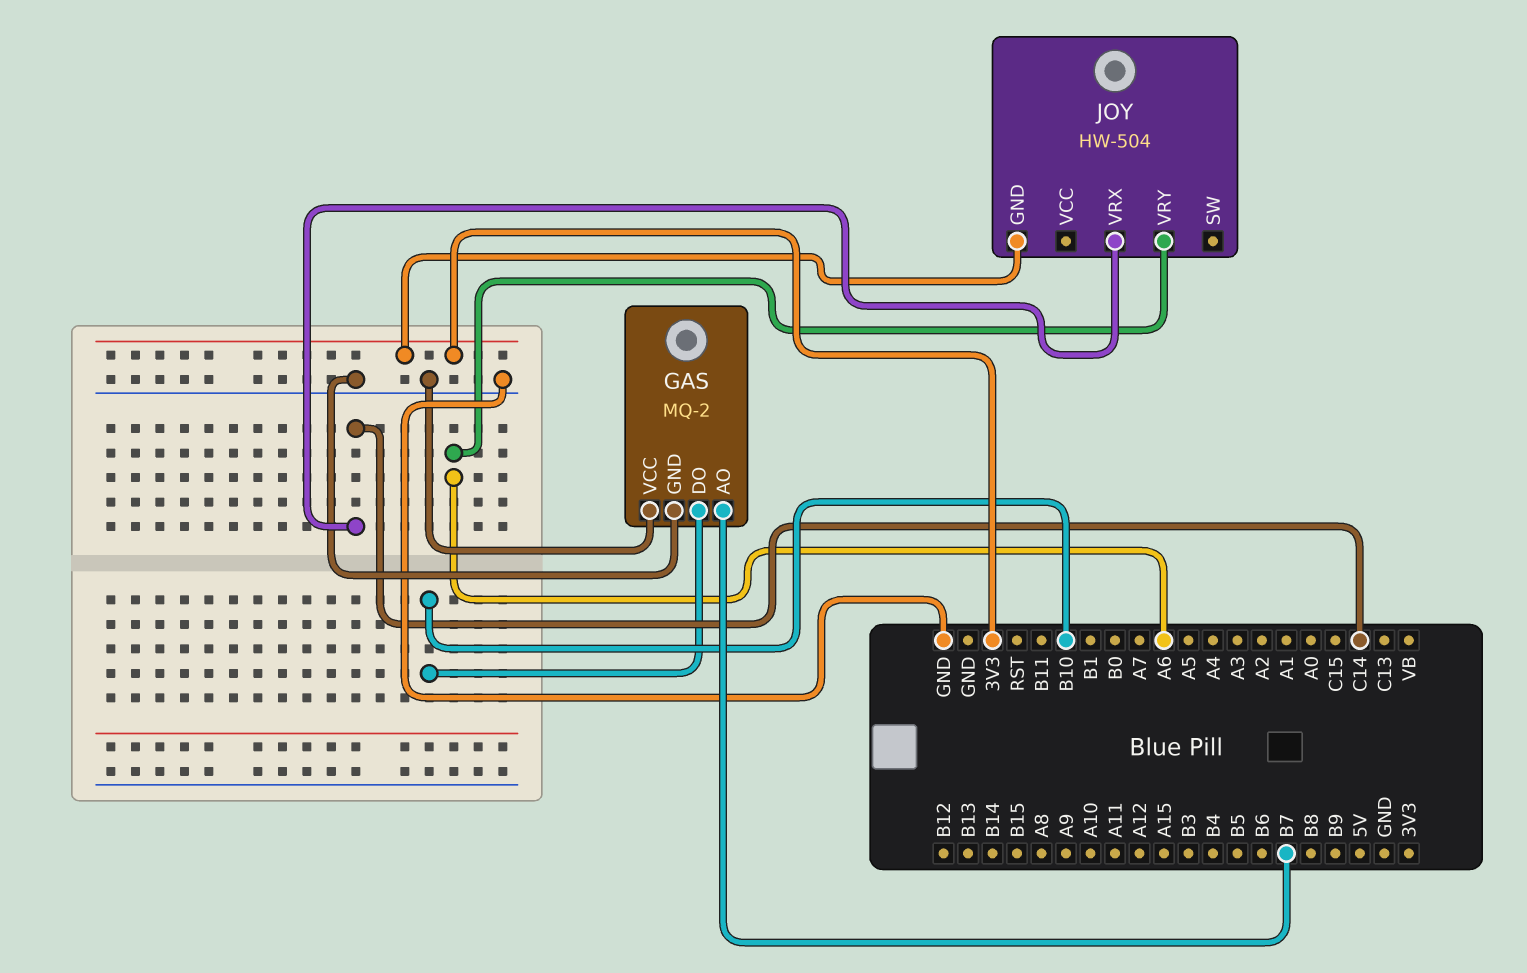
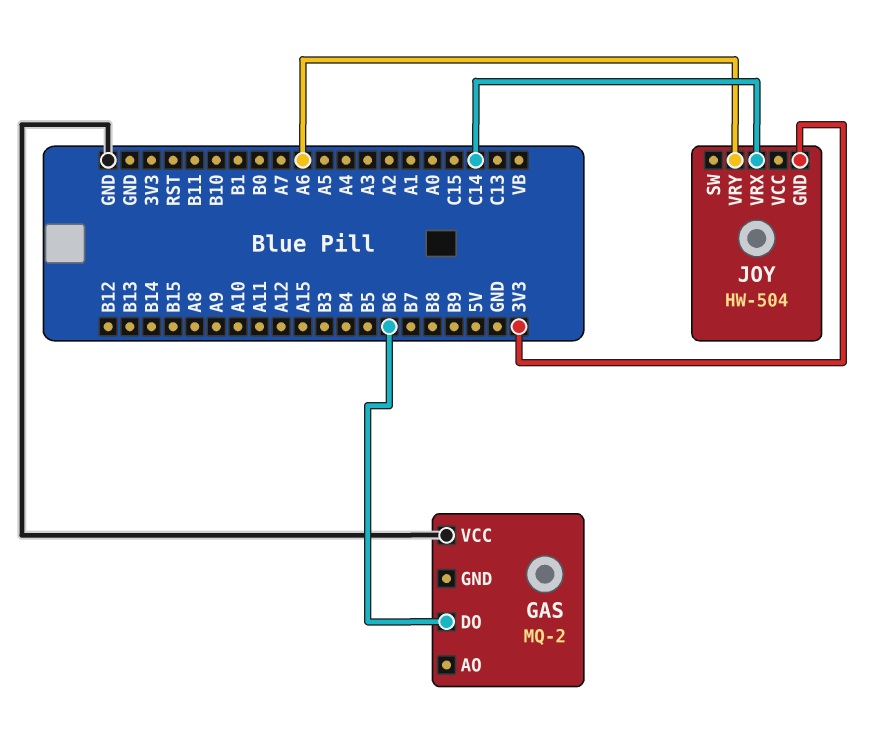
GAS pin AO: B7 -> none
GAS pin DO: B10 -> B6
GAS pin GND: GND -> none

